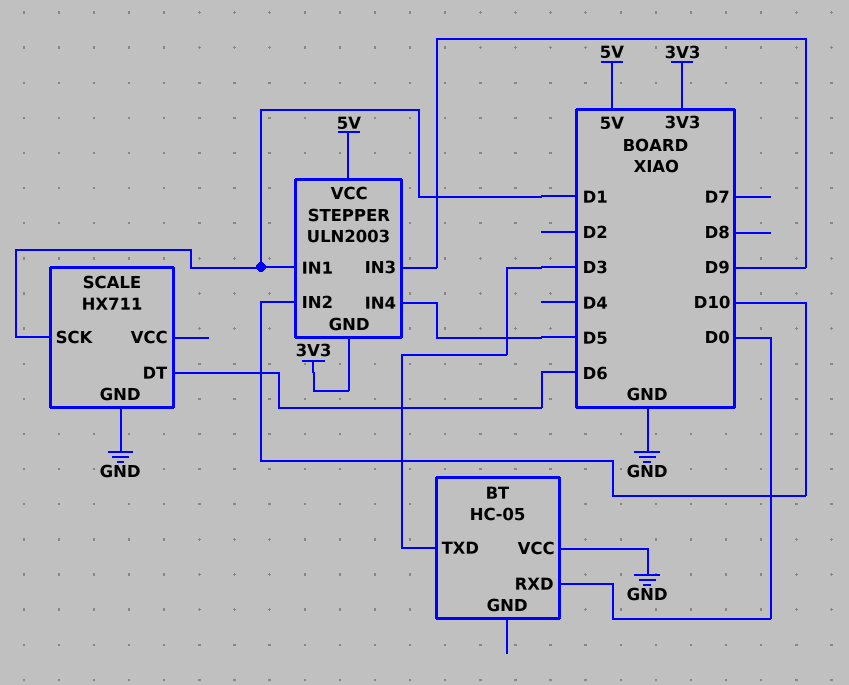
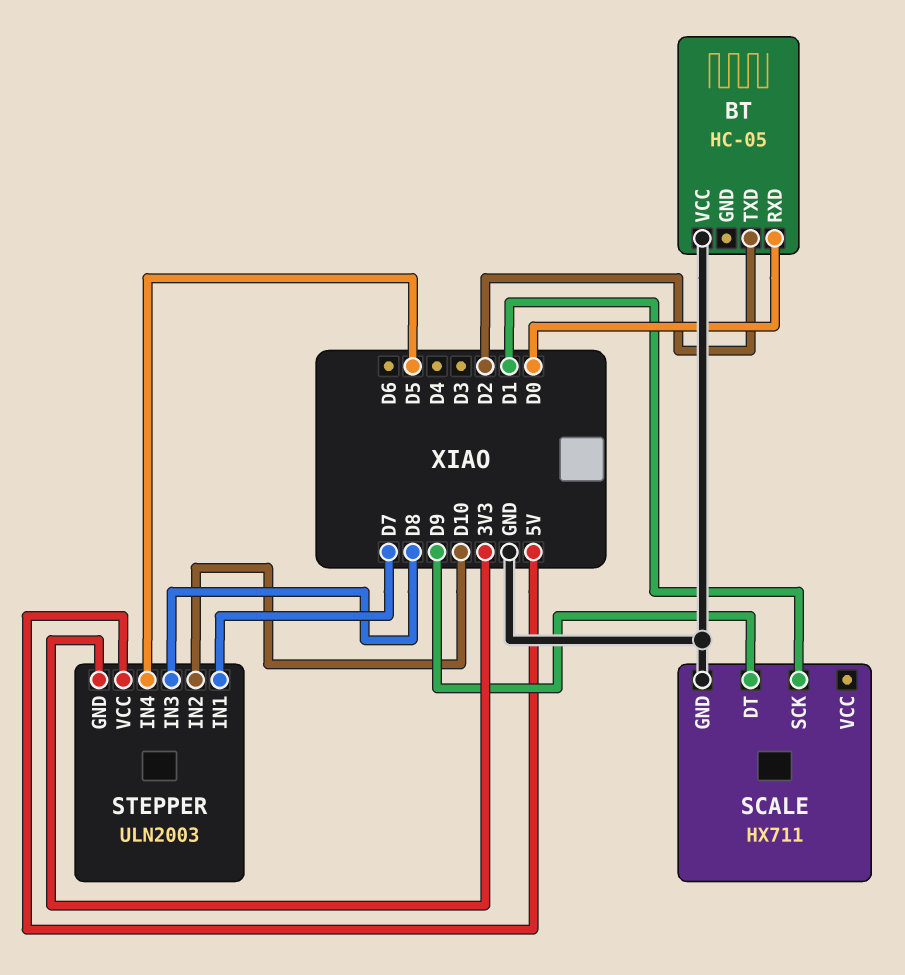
BT pin TXD: D3 -> D2
SCALE pin DT: D6 -> D9
STEPPER pin IN1: D1 -> D7
STEPPER pin IN3: D9 -> D8

